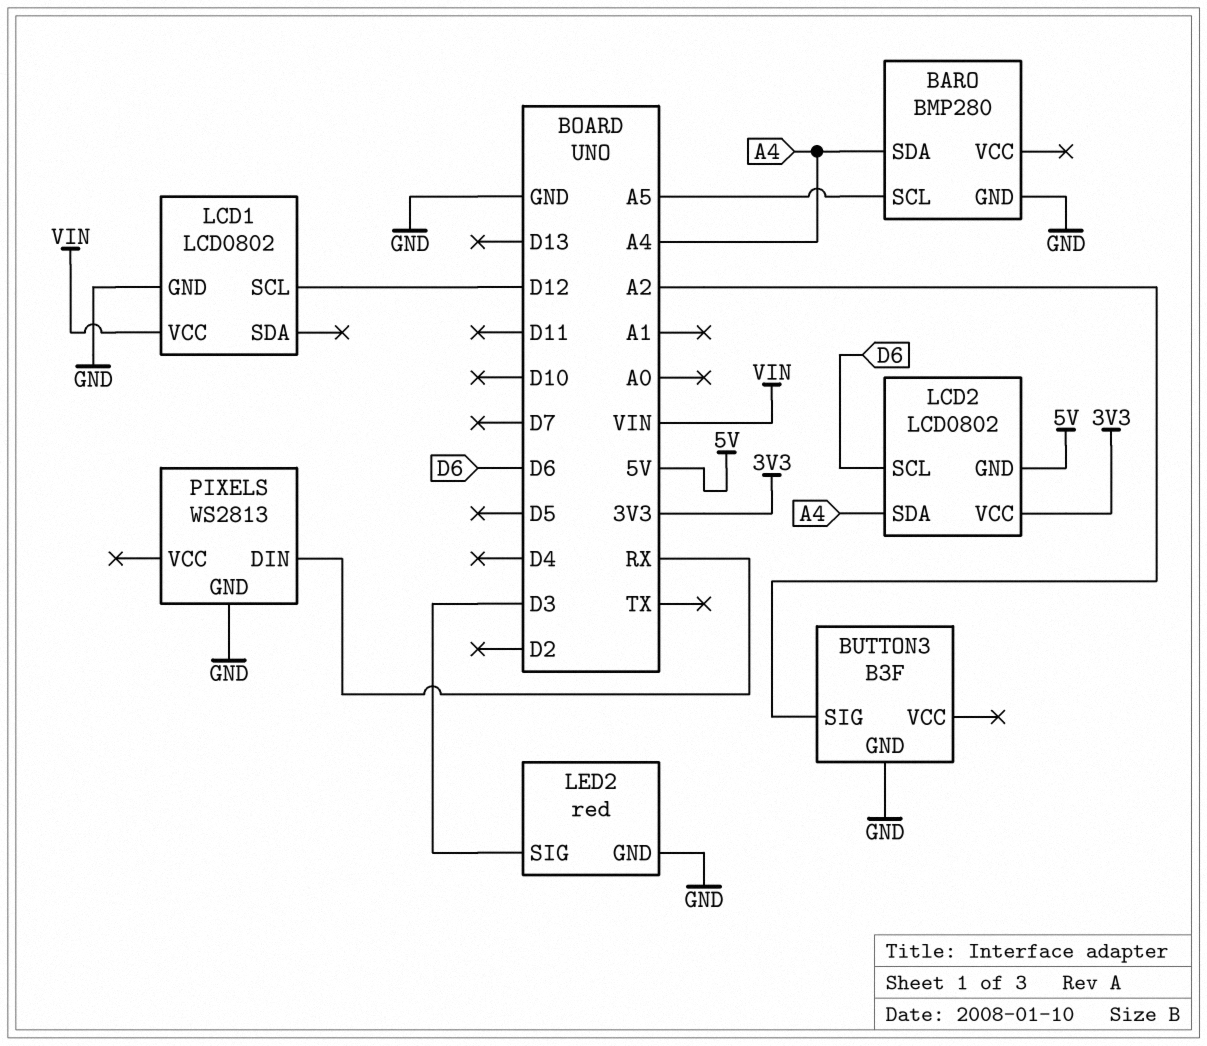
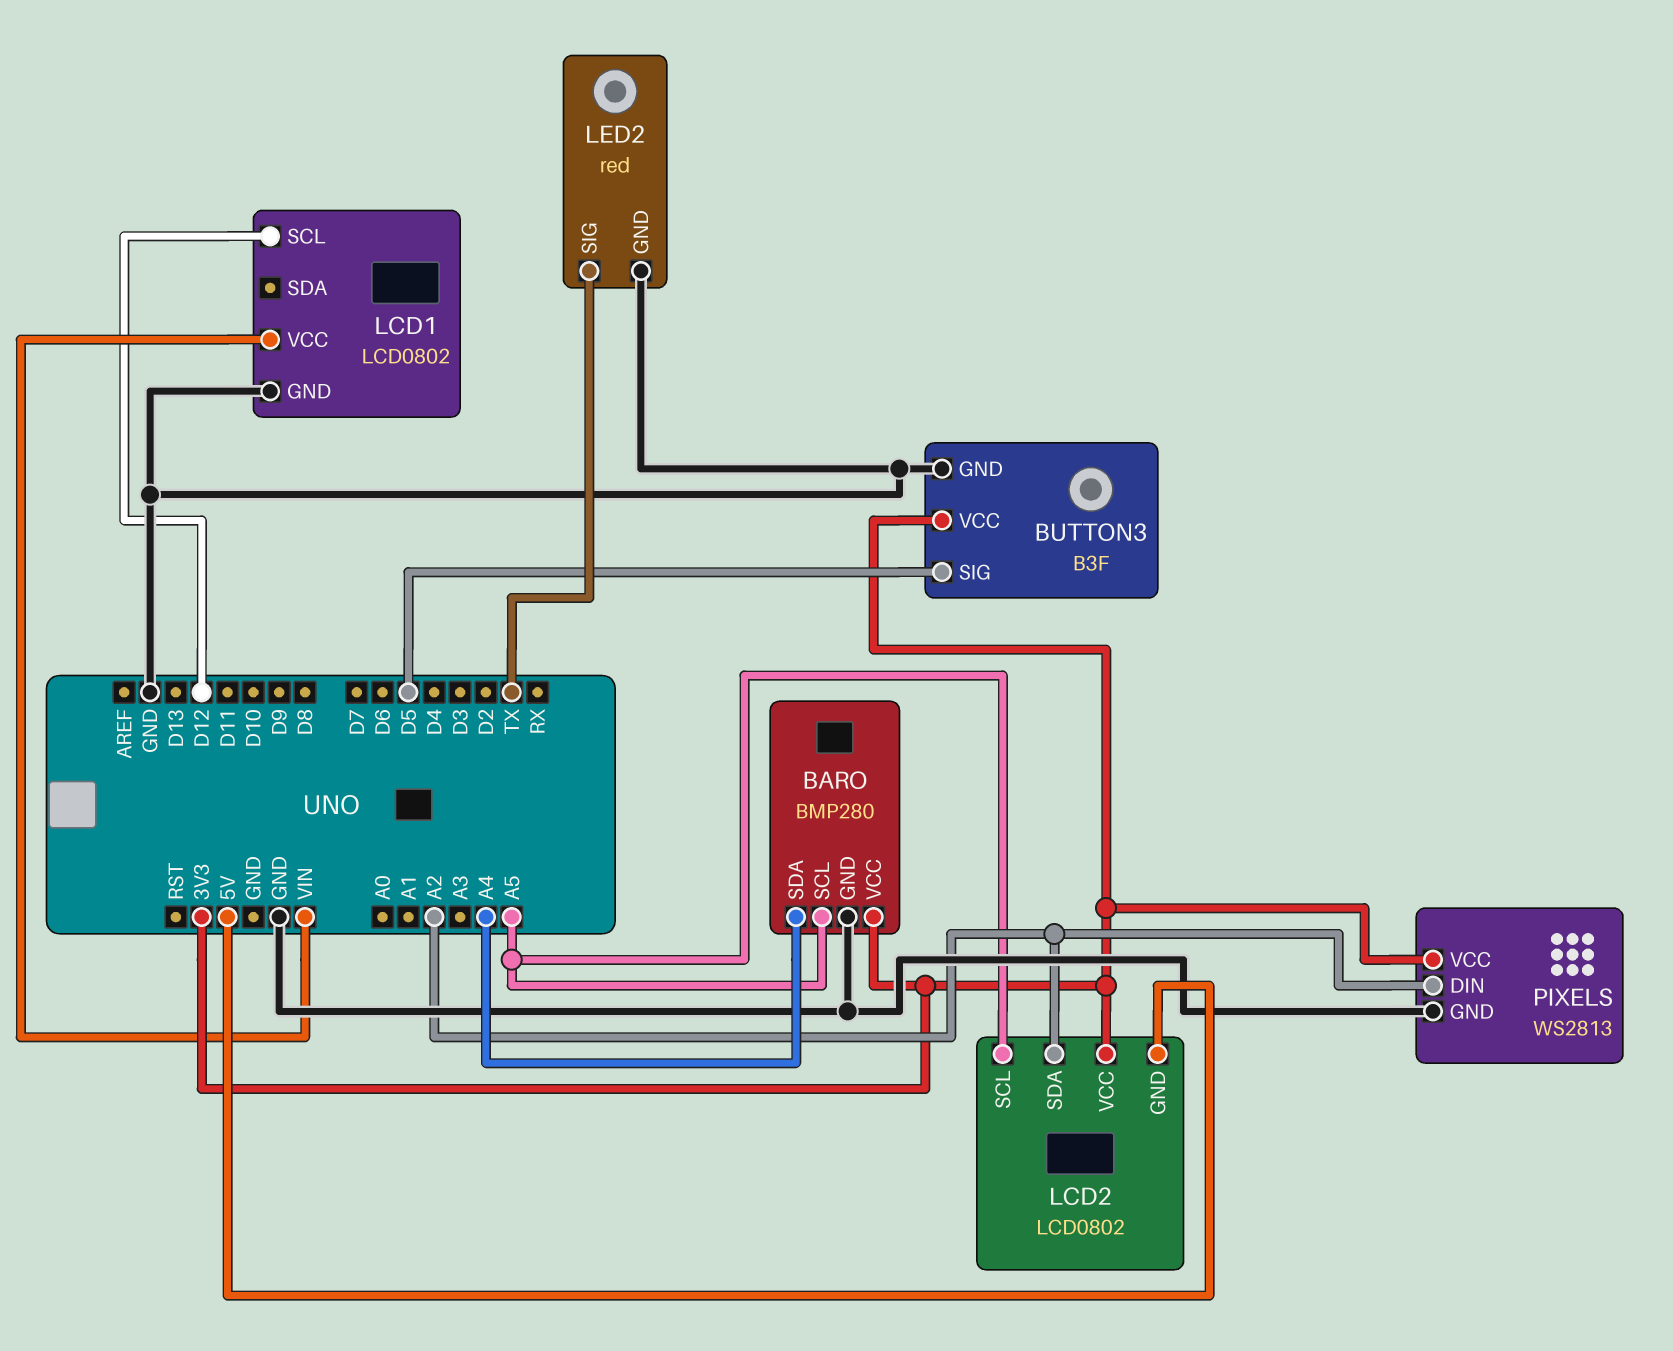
BARO pin VCC: none -> 3V3
BUTTON3 pin SIG: A2 -> D5
BUTTON3 pin VCC: none -> 3V3
LCD2 pin SCL: D6 -> A5
LCD2 pin SDA: A4 -> A2
LED2 pin SIG: D3 -> TX
PIXELS pin DIN: RX -> A2
PIXELS pin VCC: none -> 3V3

